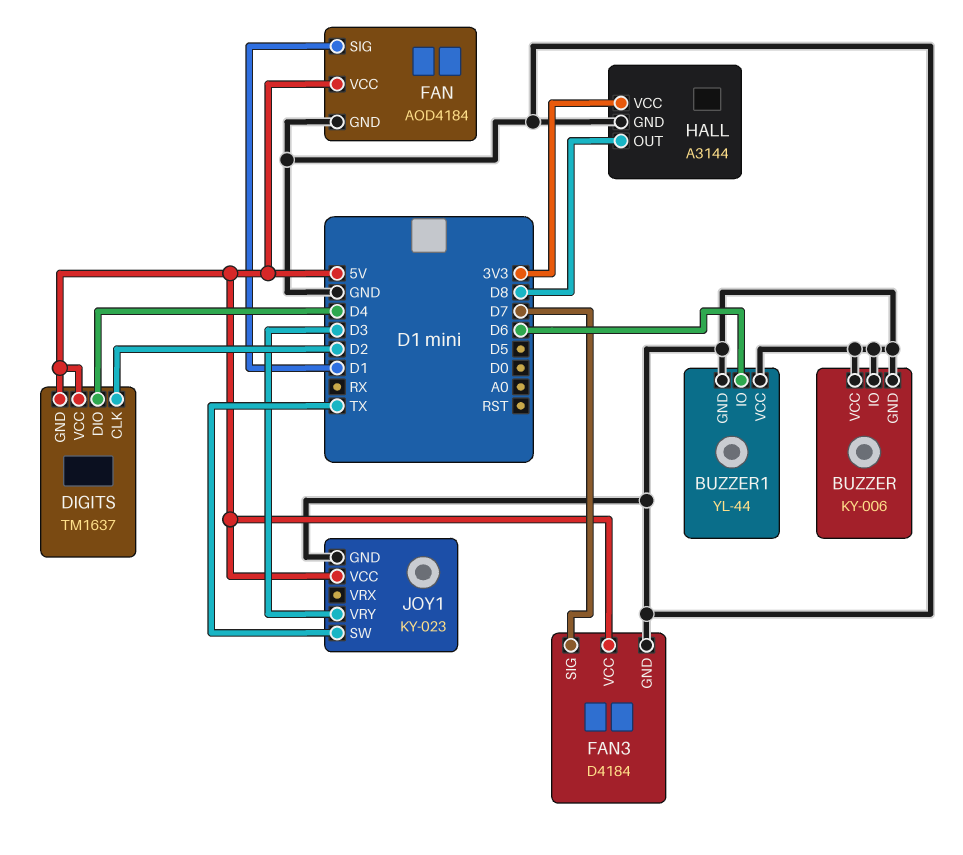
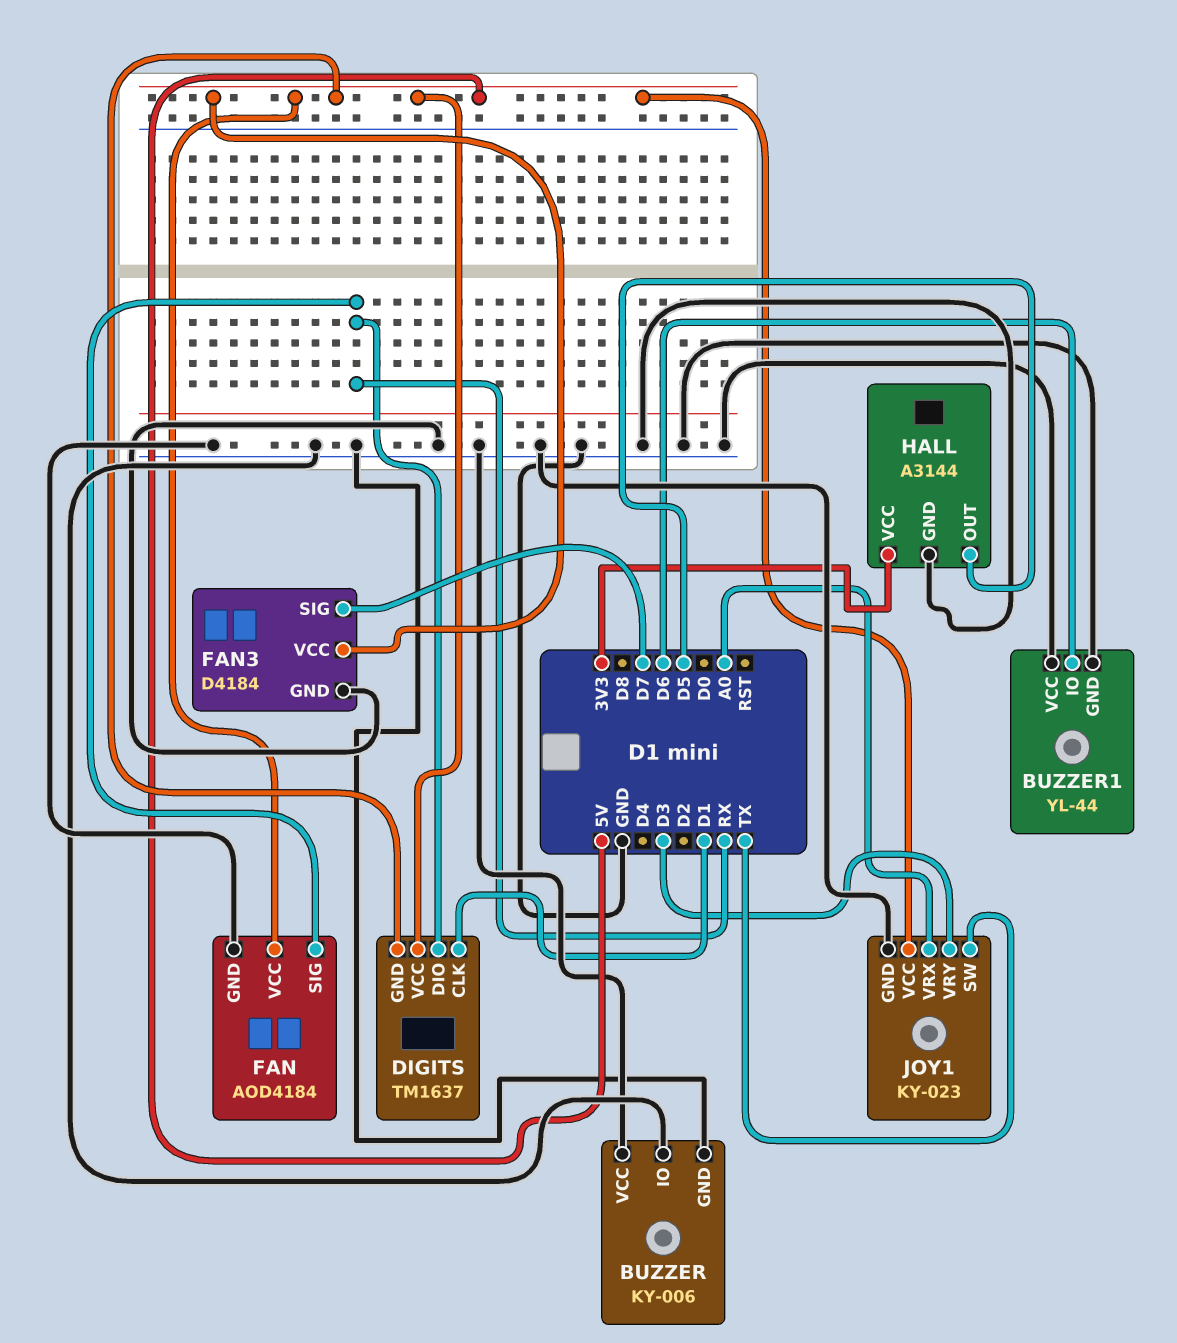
DIGITS pin CLK: D2 -> D1
DIGITS pin DIO: D4 -> RX
FAN pin SIG: D1 -> RX
HALL pin OUT: D8 -> D5
JOY1 pin VRX: none -> A0

